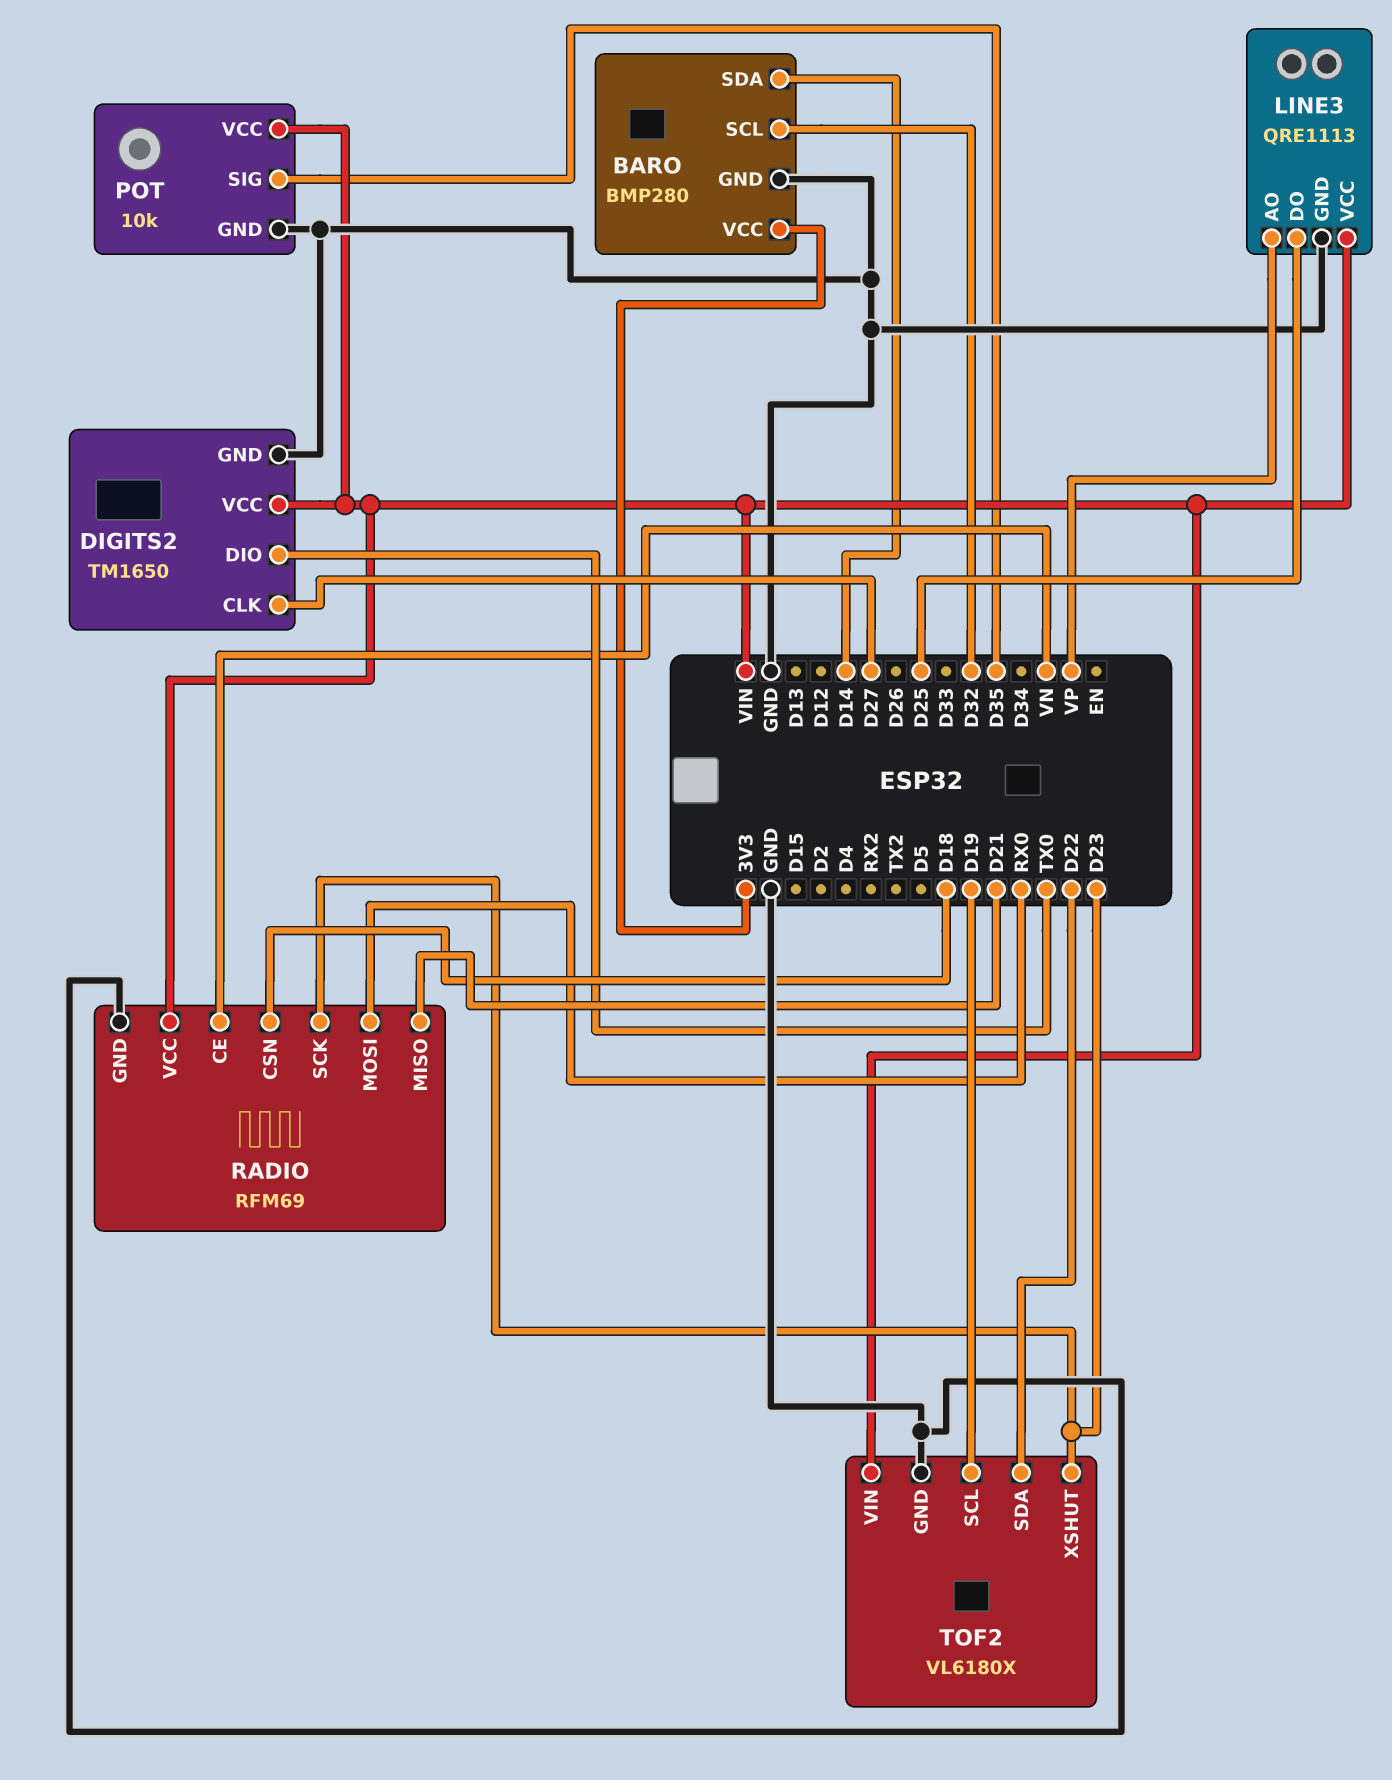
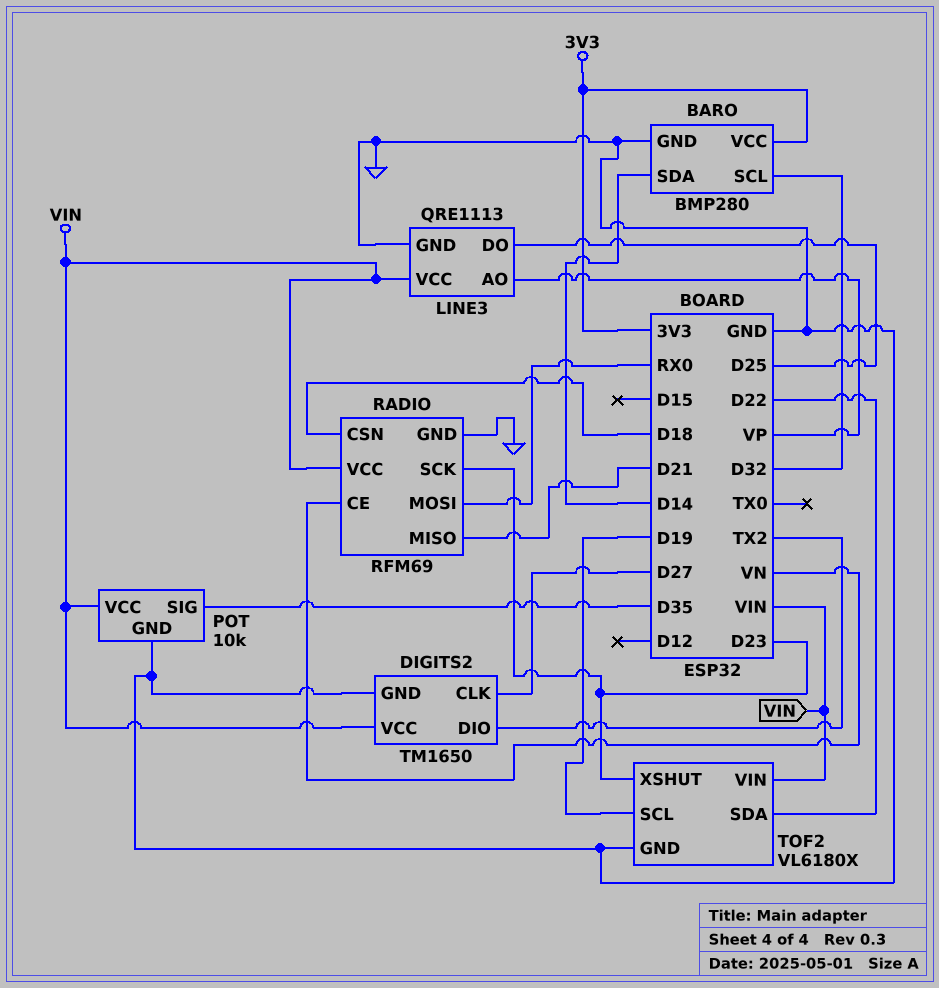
DIGITS2 pin DIO: TX0 -> TX2

